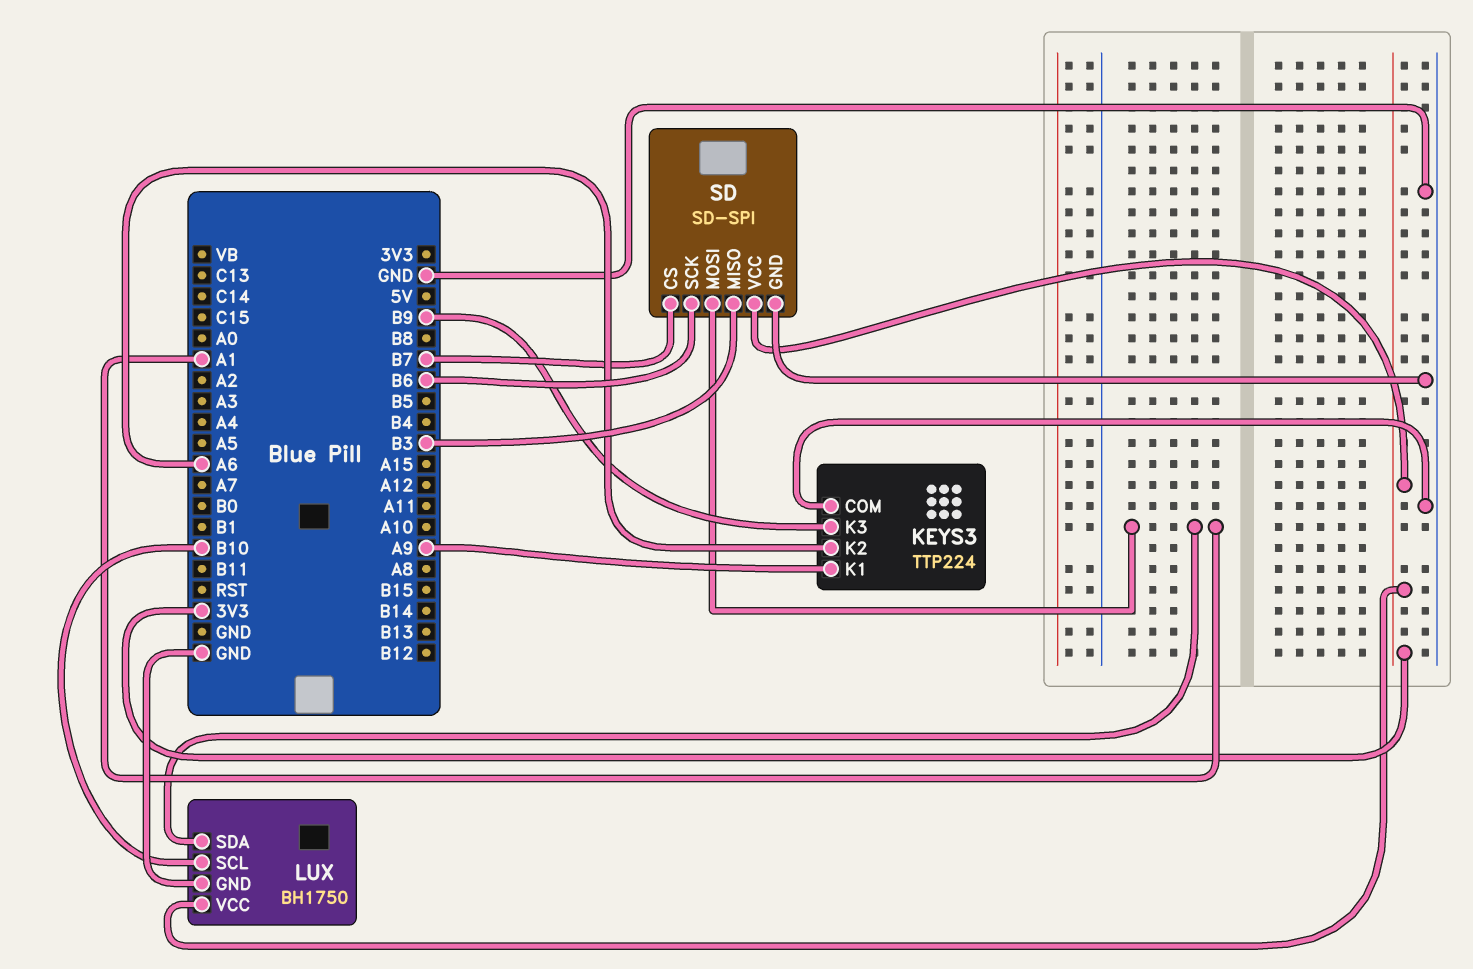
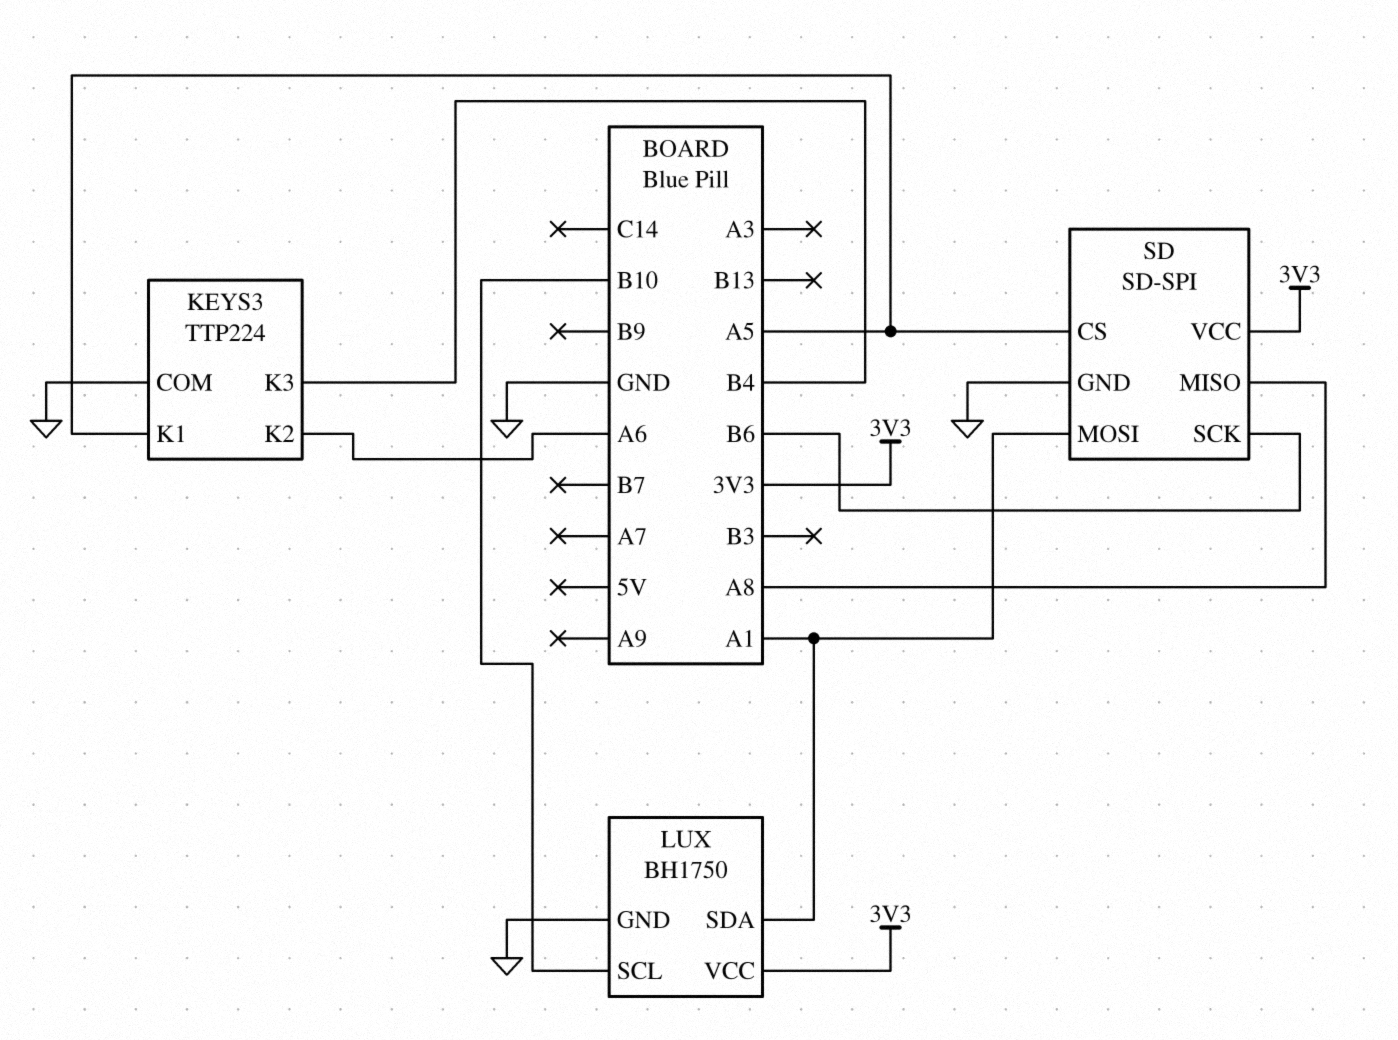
KEYS3 pin K1: A9 -> A5
KEYS3 pin K3: B9 -> B4
SD pin CS: B7 -> A5
SD pin MISO: B3 -> A8

